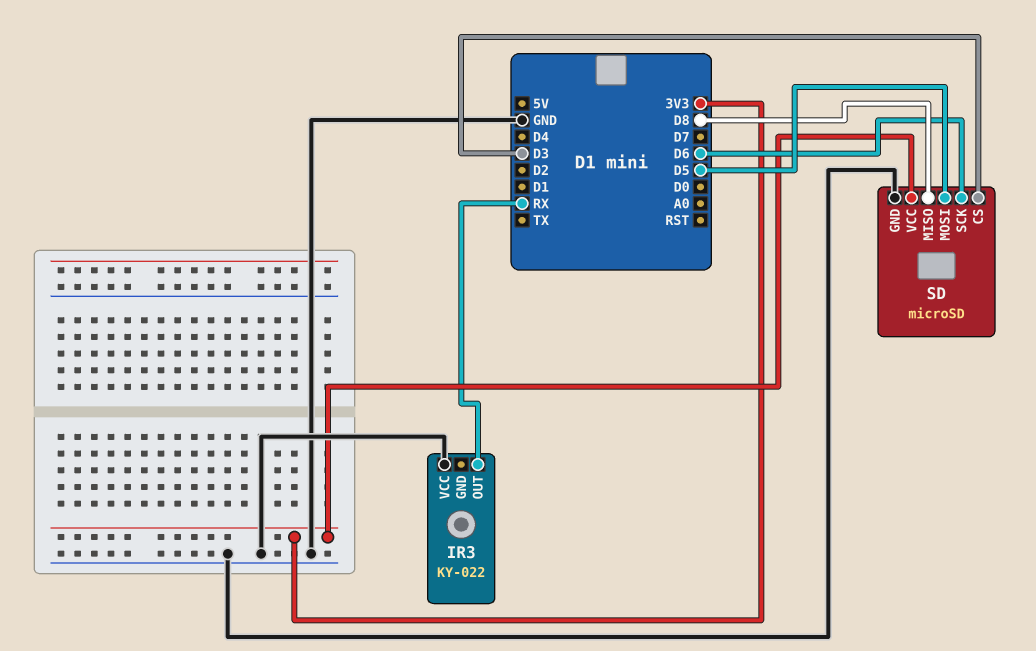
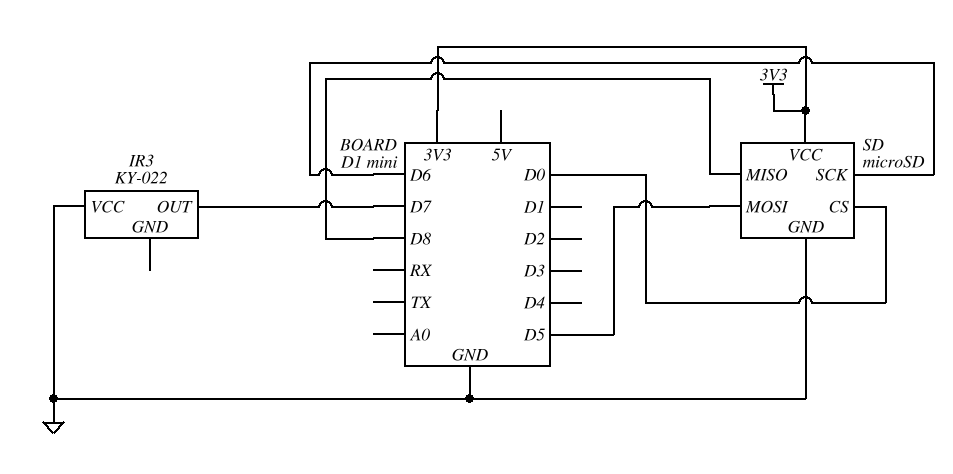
IR3 pin OUT: RX -> D7
SD pin CS: D3 -> D0

